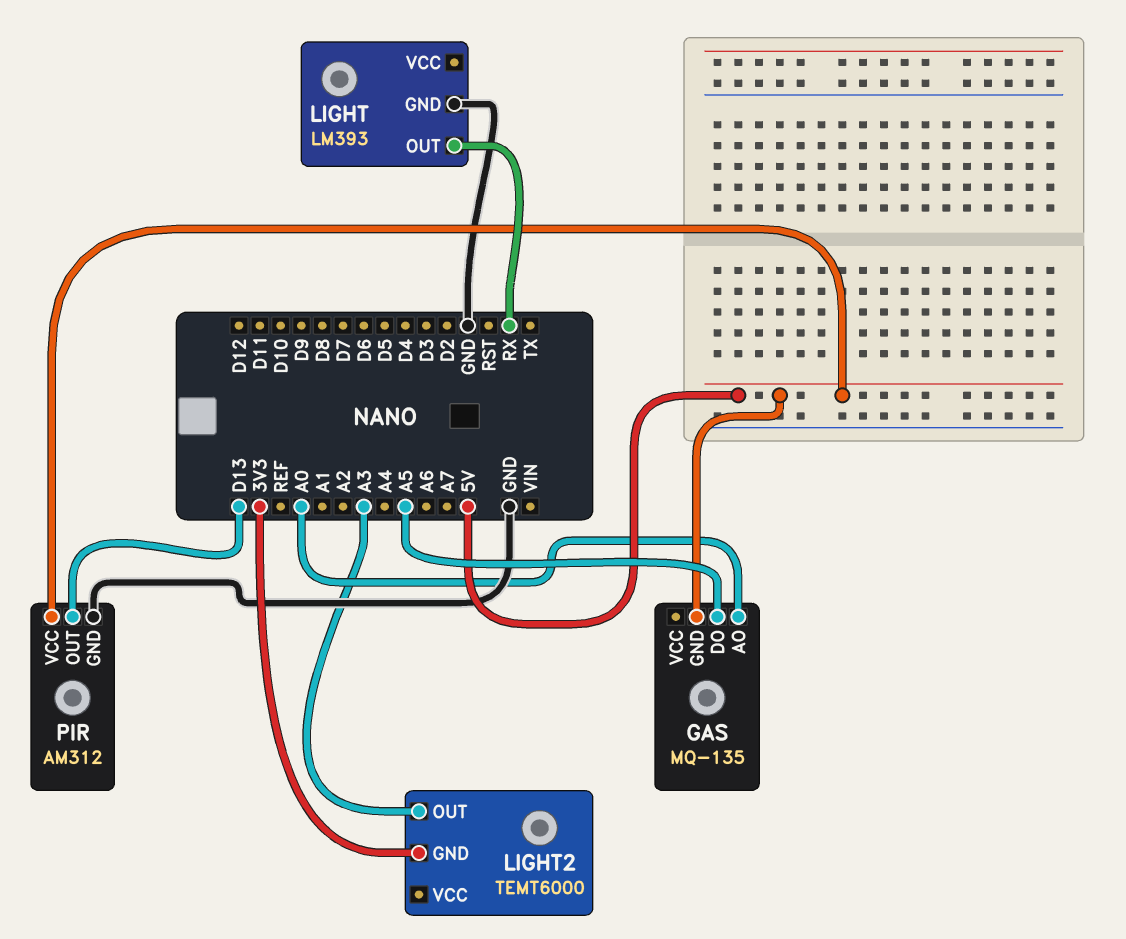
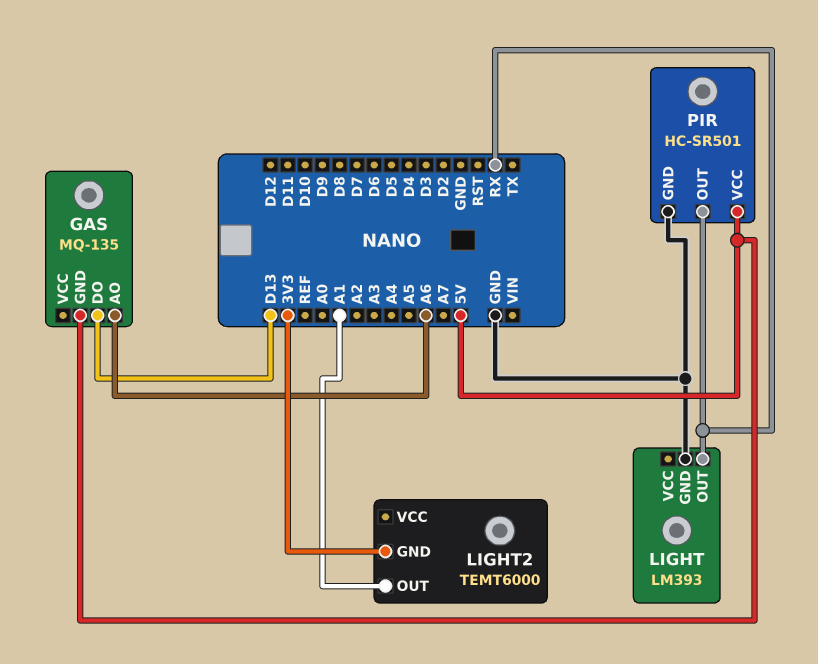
GAS pin AO: A0 -> A6
GAS pin DO: A5 -> D13
LIGHT2 pin OUT: A3 -> A1
PIR: AM312 -> HC-SR501
PIR pin OUT: D13 -> RX

